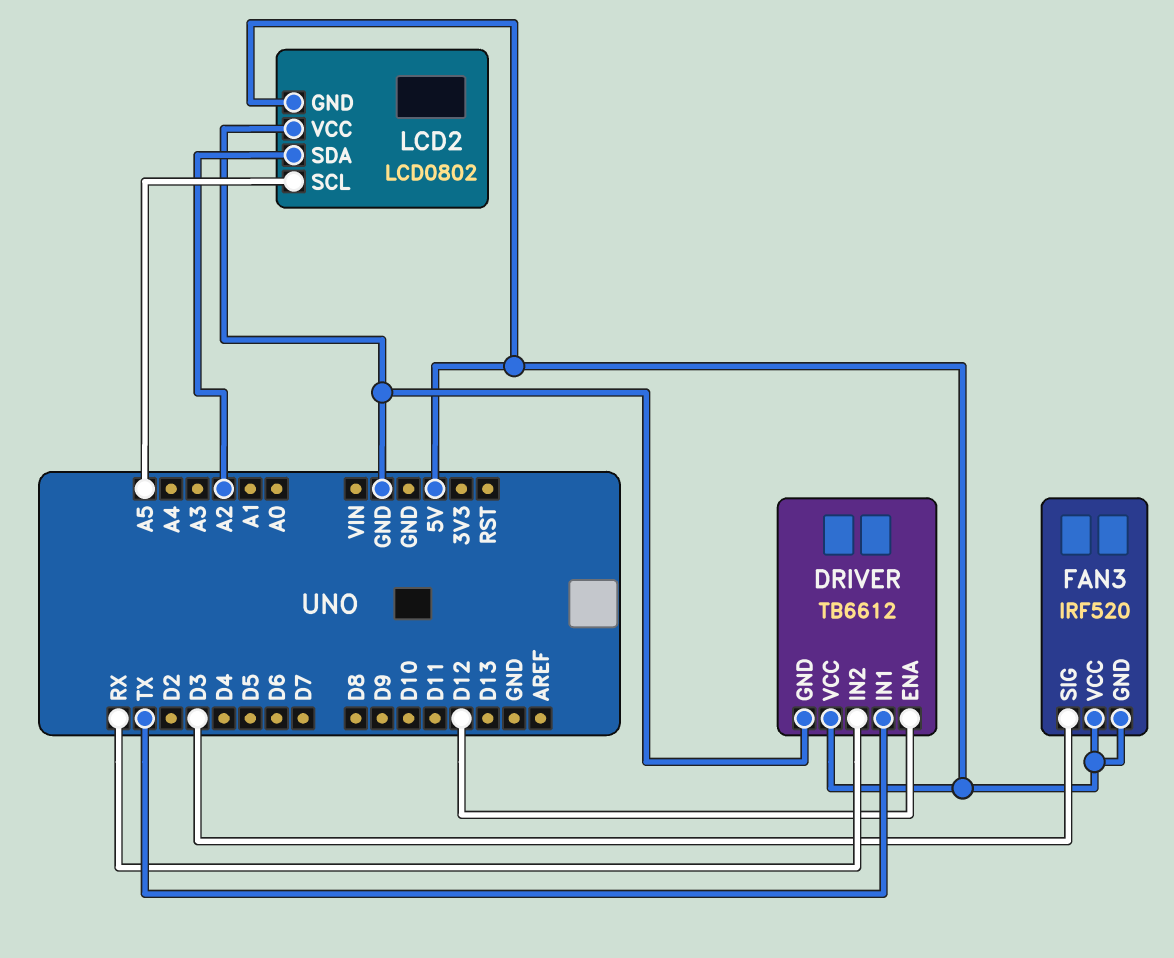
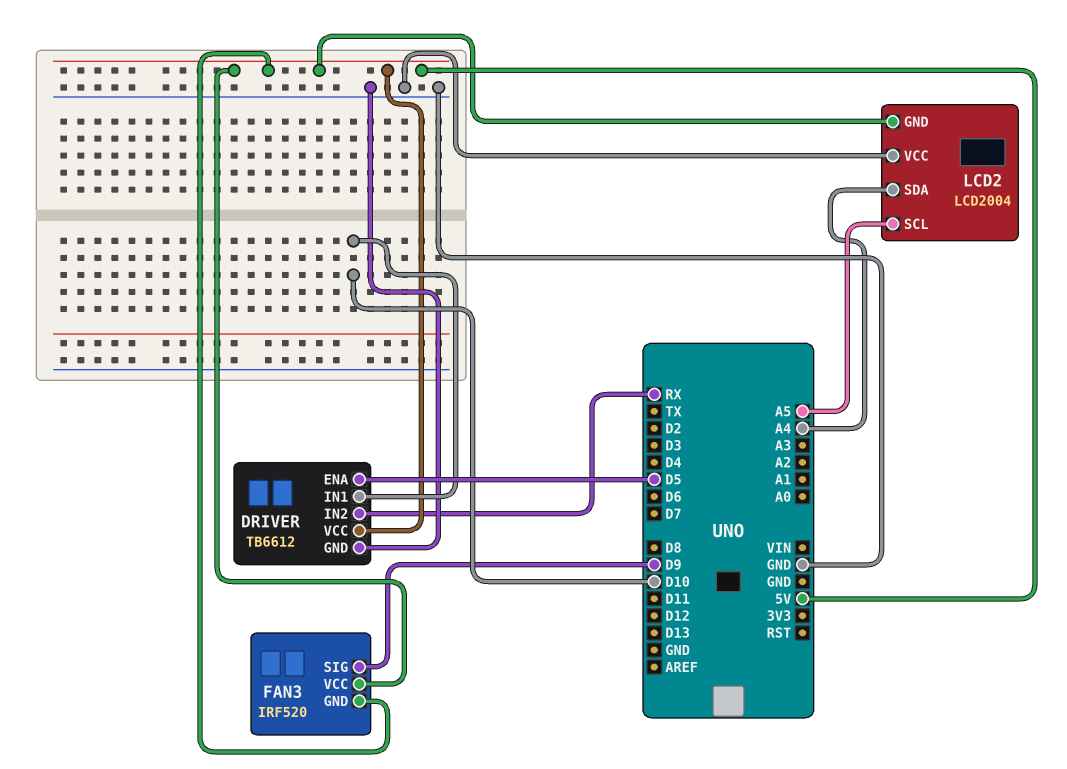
DRIVER pin ENA: D12 -> D5
DRIVER pin IN1: TX -> D10
FAN3 pin SIG: D3 -> D9
LCD2: LCD0802 -> LCD2004
LCD2 pin SDA: A2 -> A4

